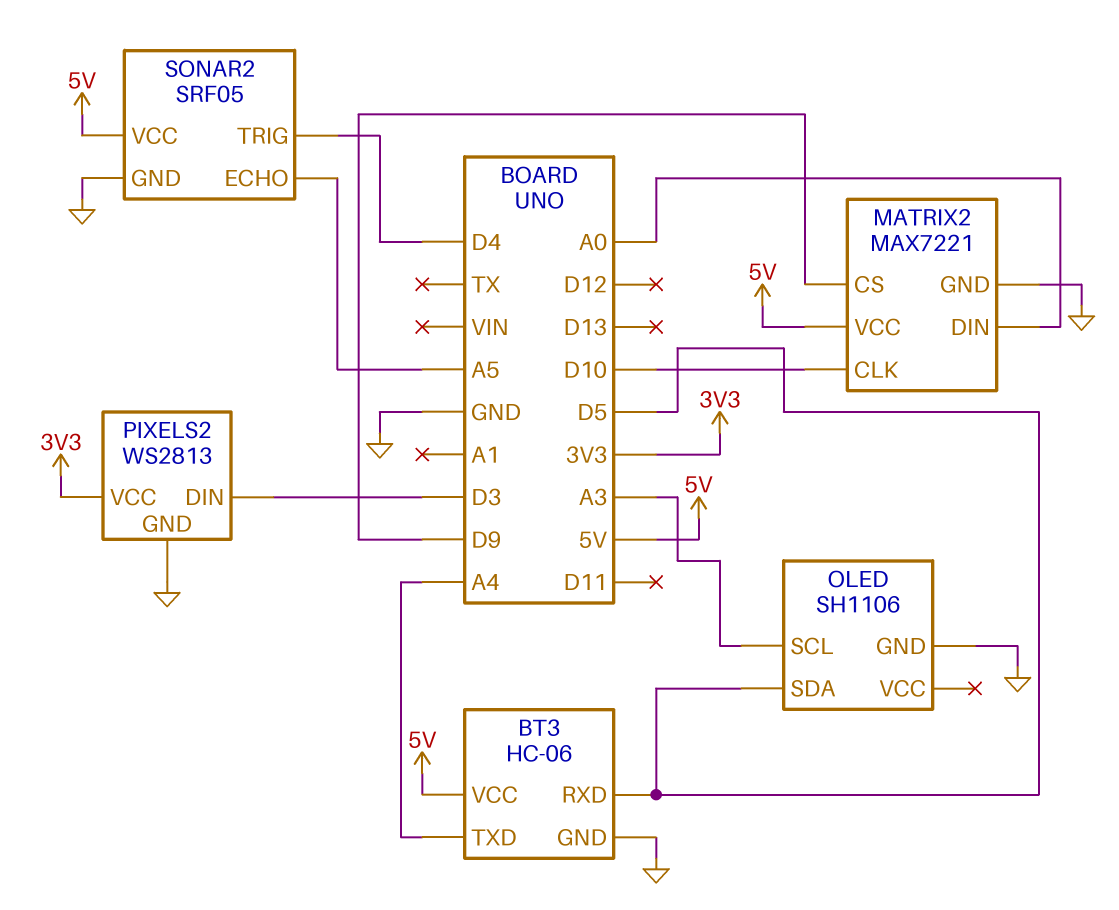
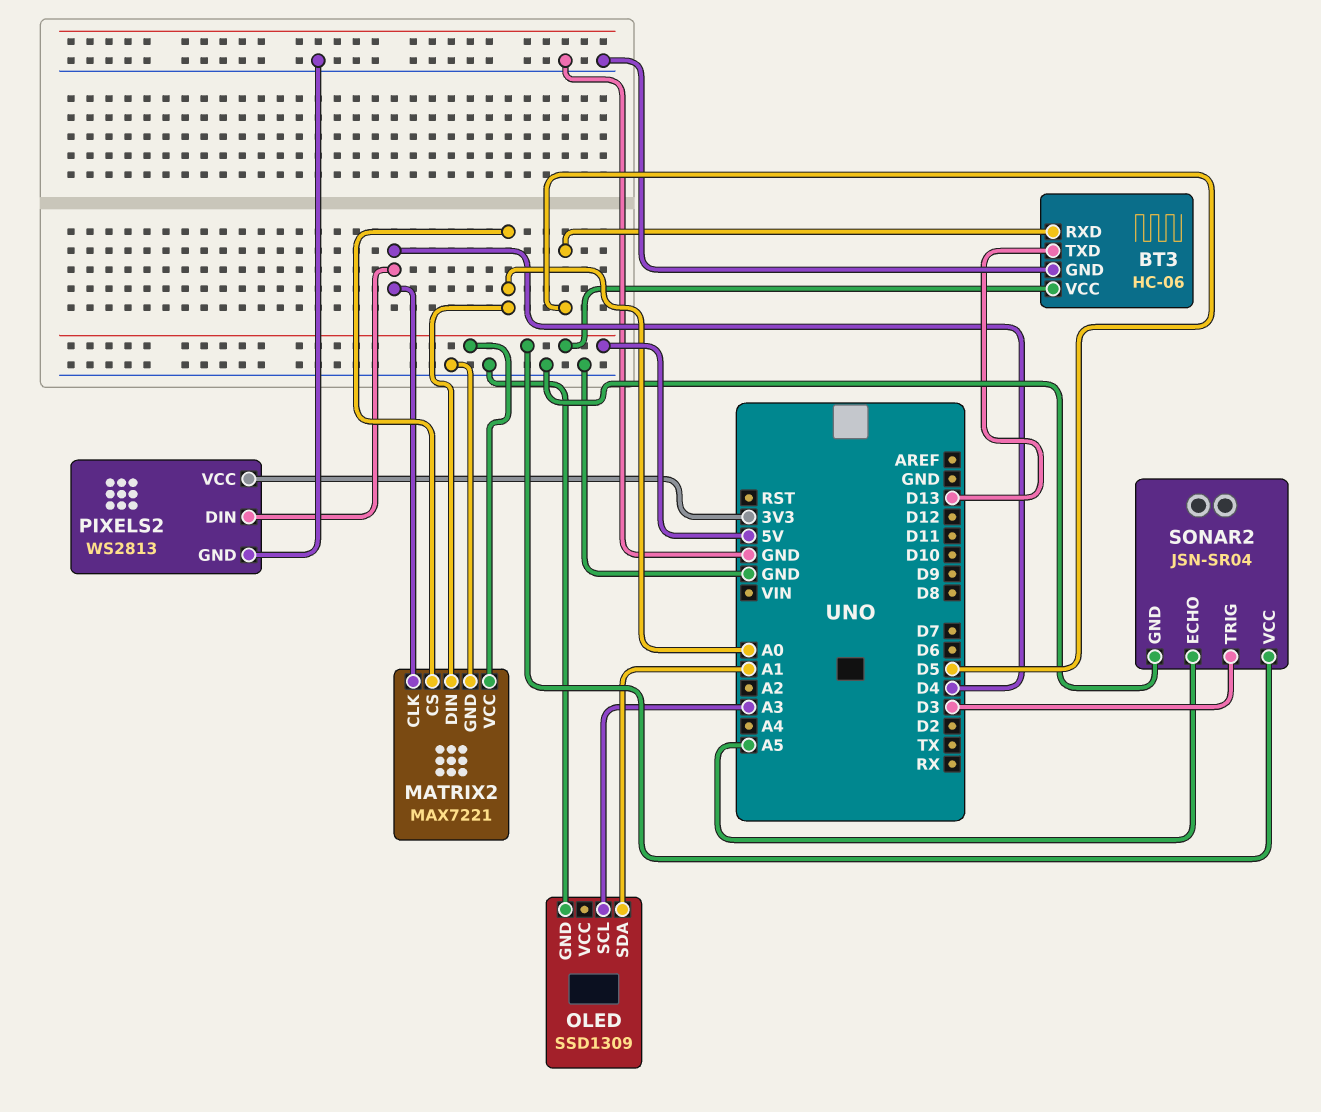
BT3 pin TXD: A4 -> D13
MATRIX2 pin CLK: D10 -> D4
MATRIX2 pin CS: D9 -> A0
OLED: SH1106 -> SSD1309
OLED pin SDA: D5 -> A1
PIXELS2 pin DIN: D3 -> D4
SONAR2: SRF05 -> JSN-SR04
SONAR2 pin TRIG: D4 -> D3

